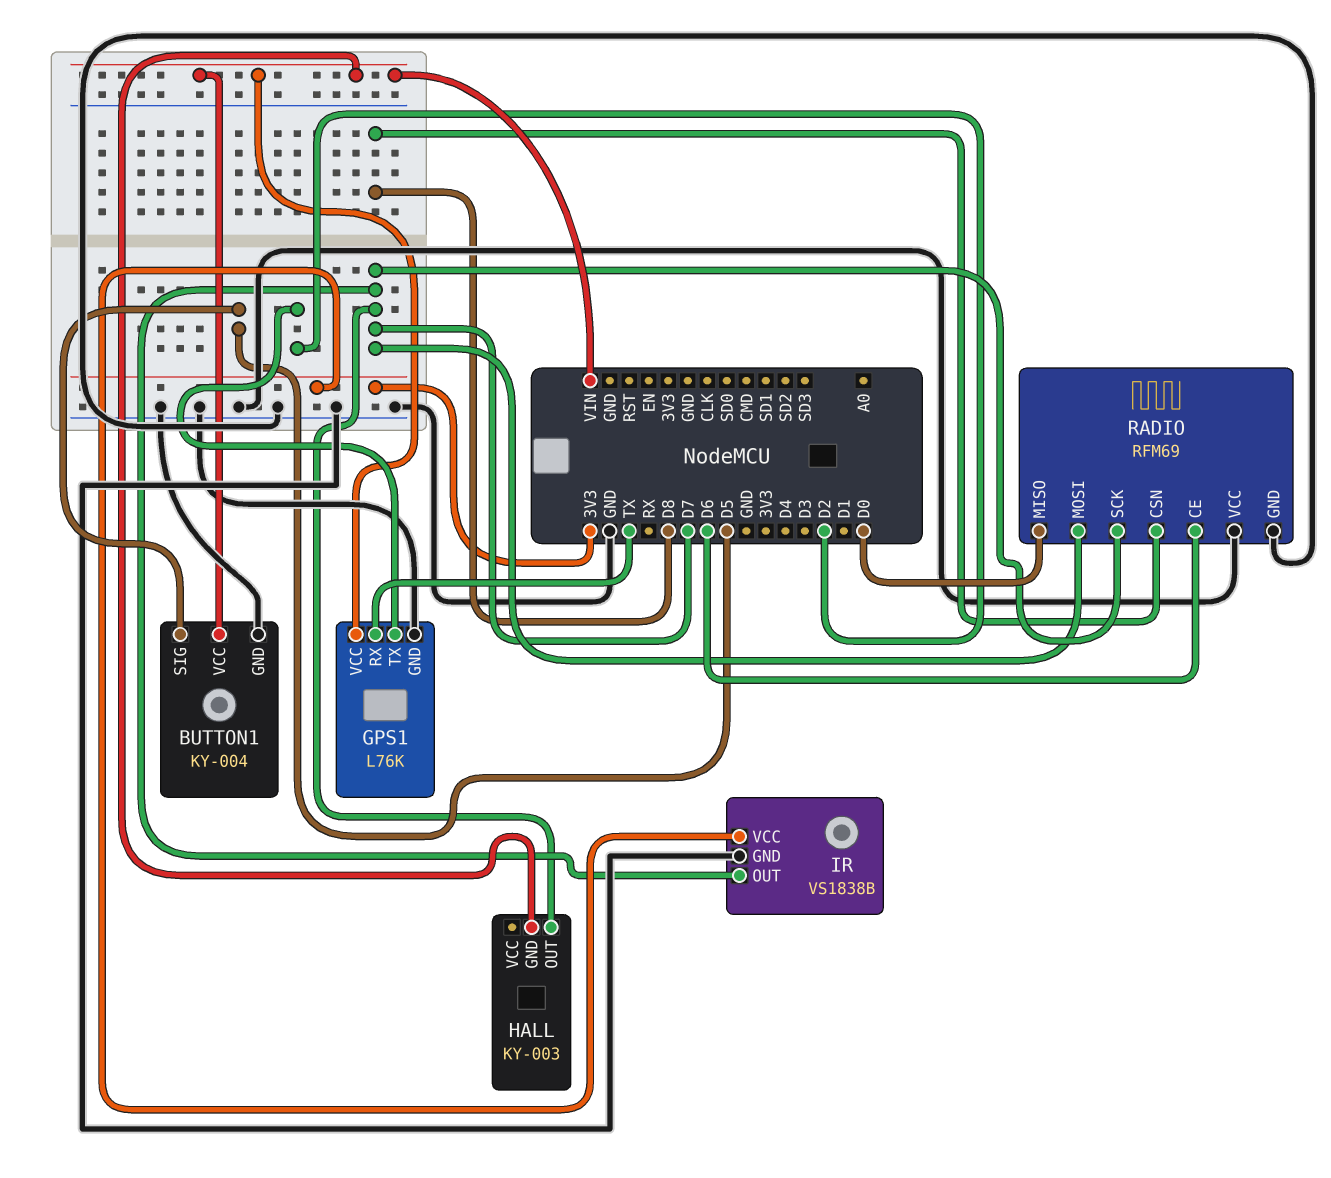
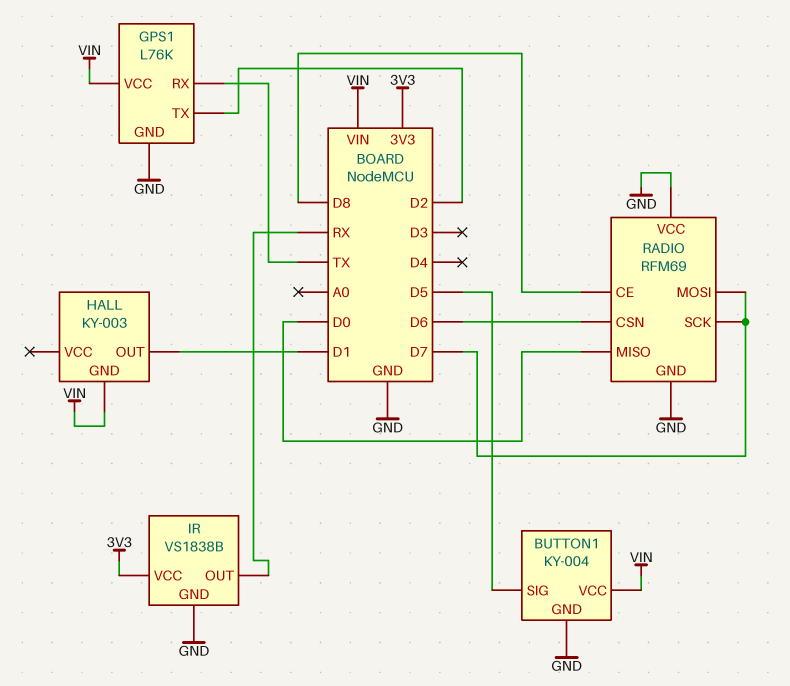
HALL pin OUT: D7 -> D1
IR pin OUT: D7 -> RX
RADIO pin CE: D6 -> D8
RADIO pin CSN: D8 -> D6

